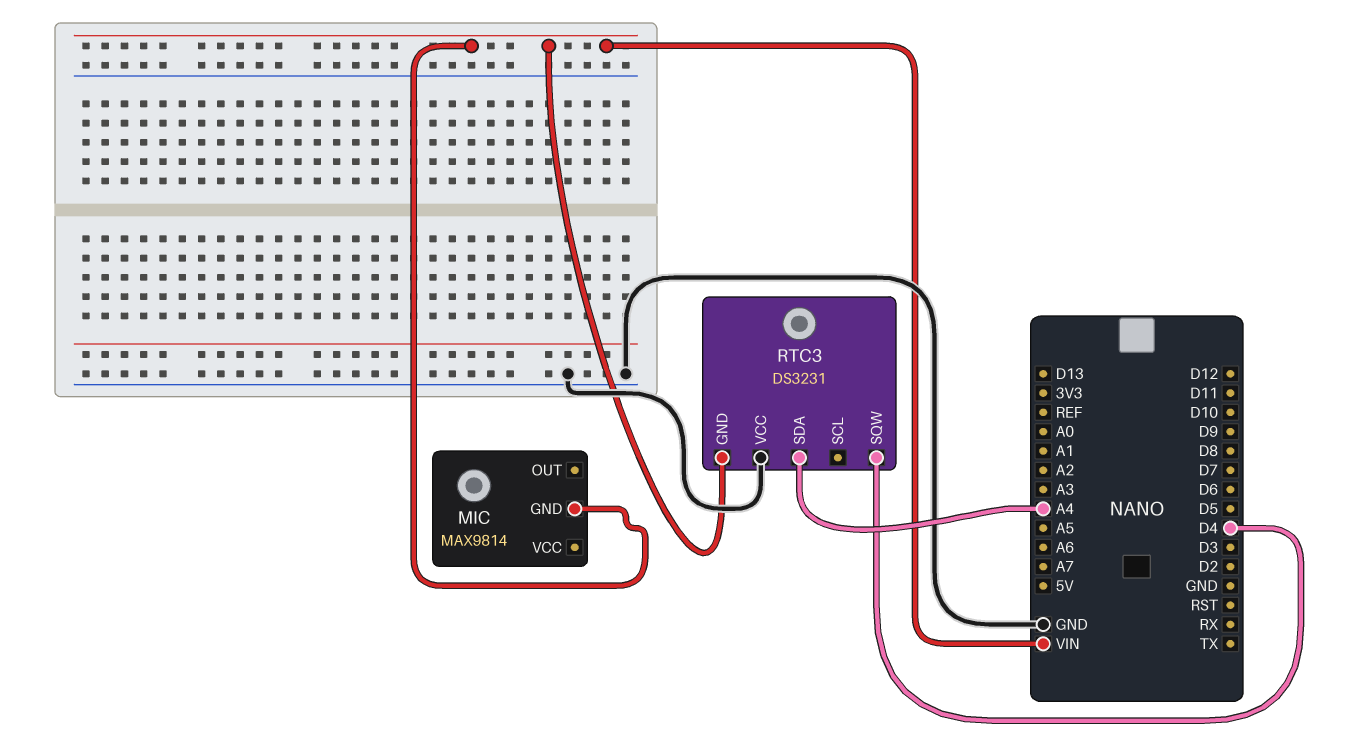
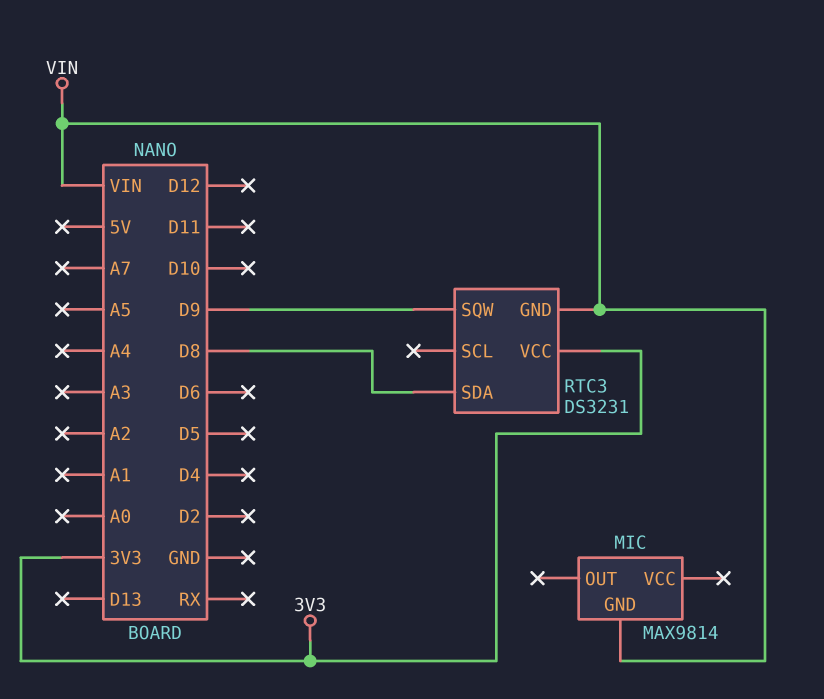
RTC3 pin SDA: A4 -> D8
RTC3 pin SQW: D4 -> D9
RTC3 pin VCC: GND -> 3V3

